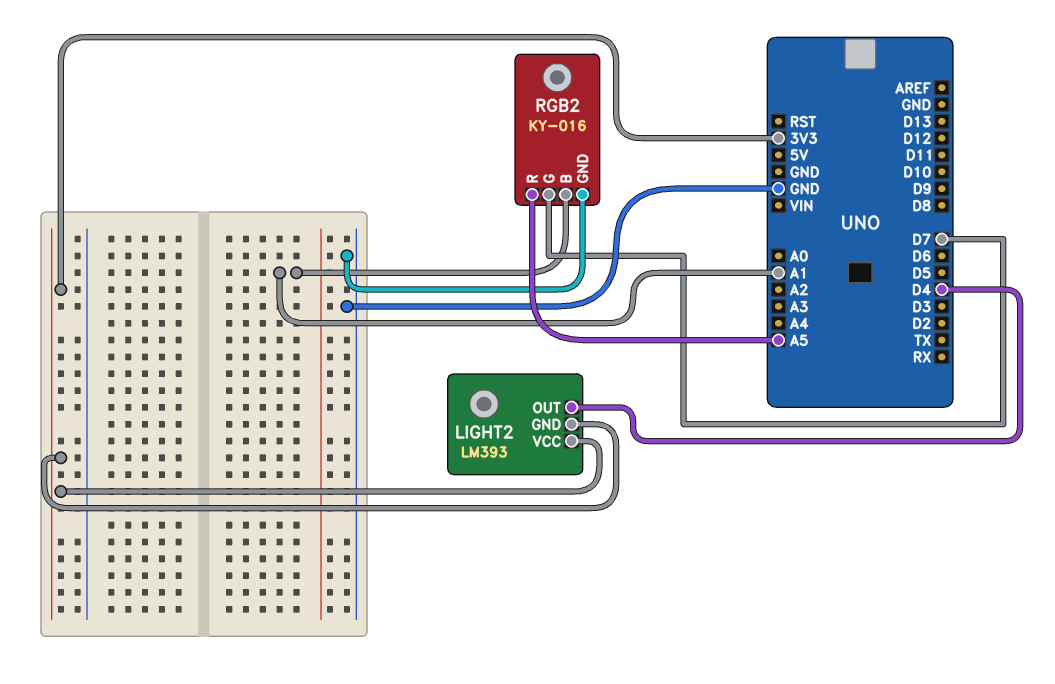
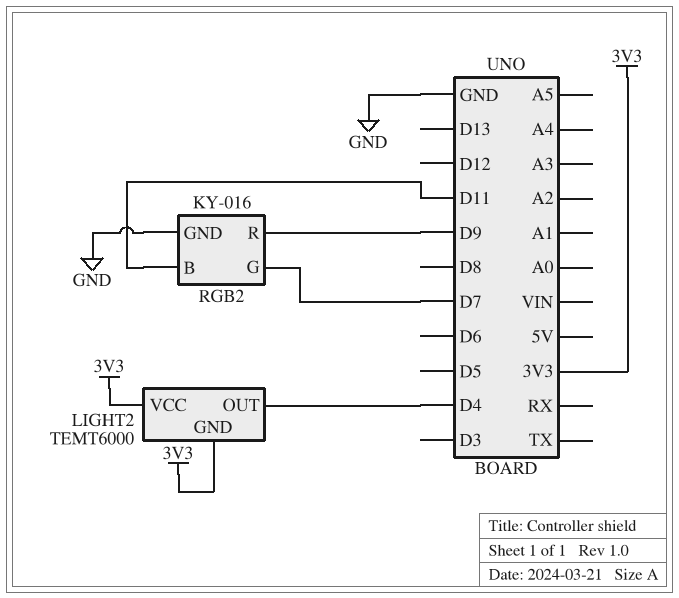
LIGHT2: LM393 -> TEMT6000
RGB2 pin B: A1 -> D11
RGB2 pin R: A5 -> D9

